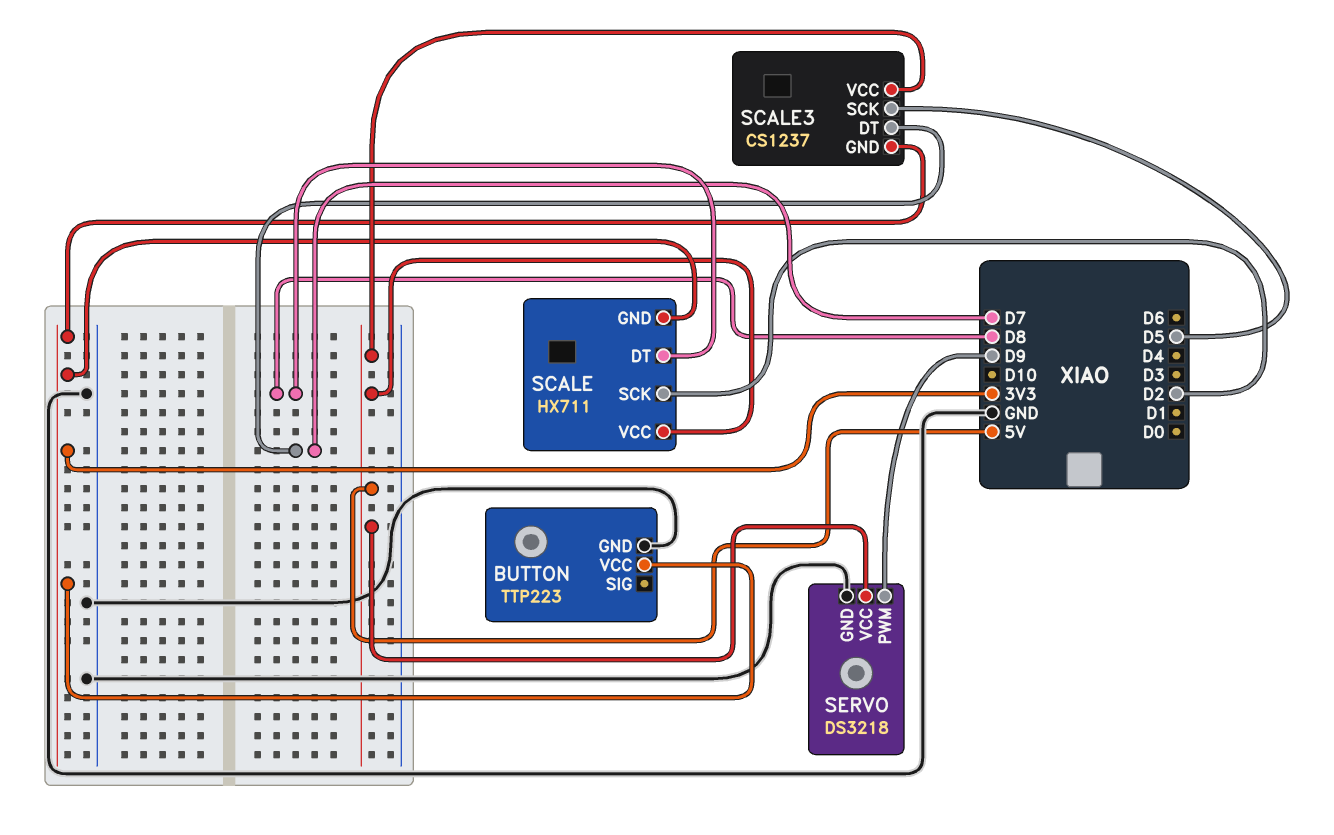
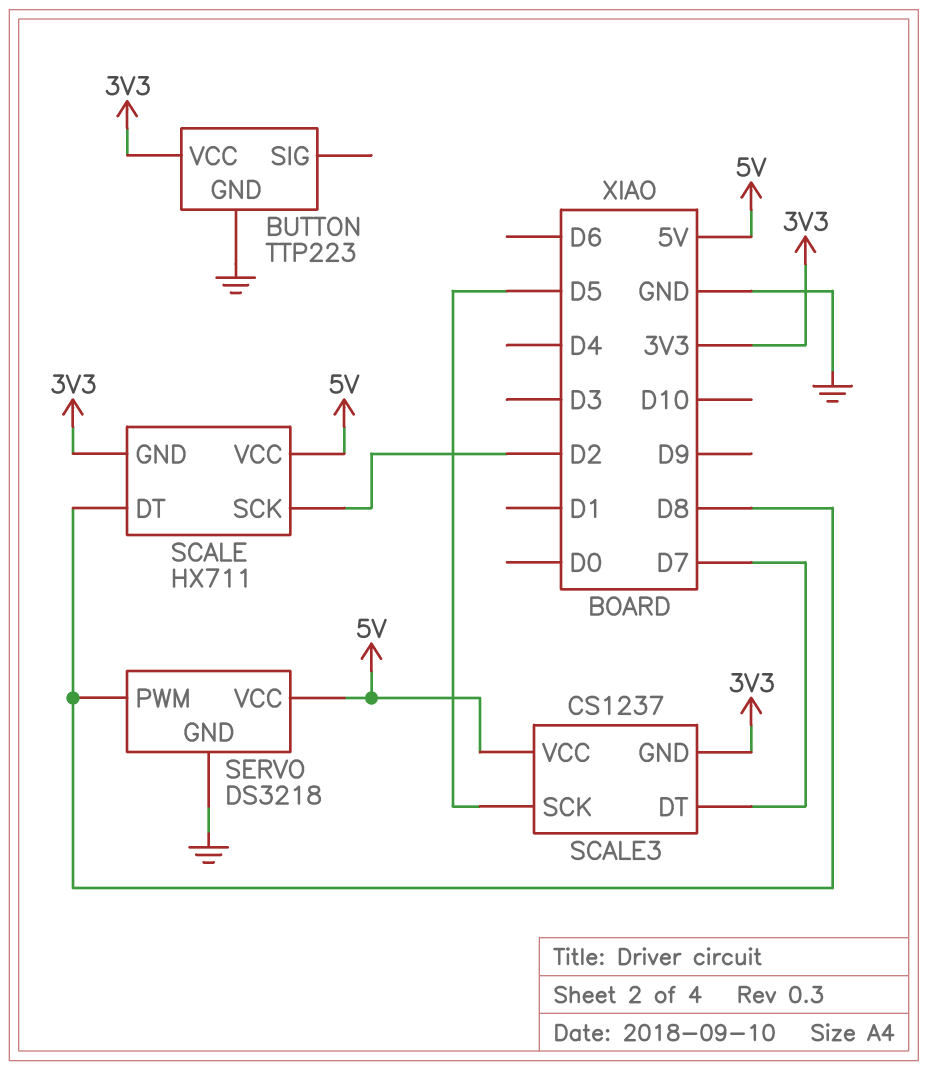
SERVO pin PWM: D9 -> D8

